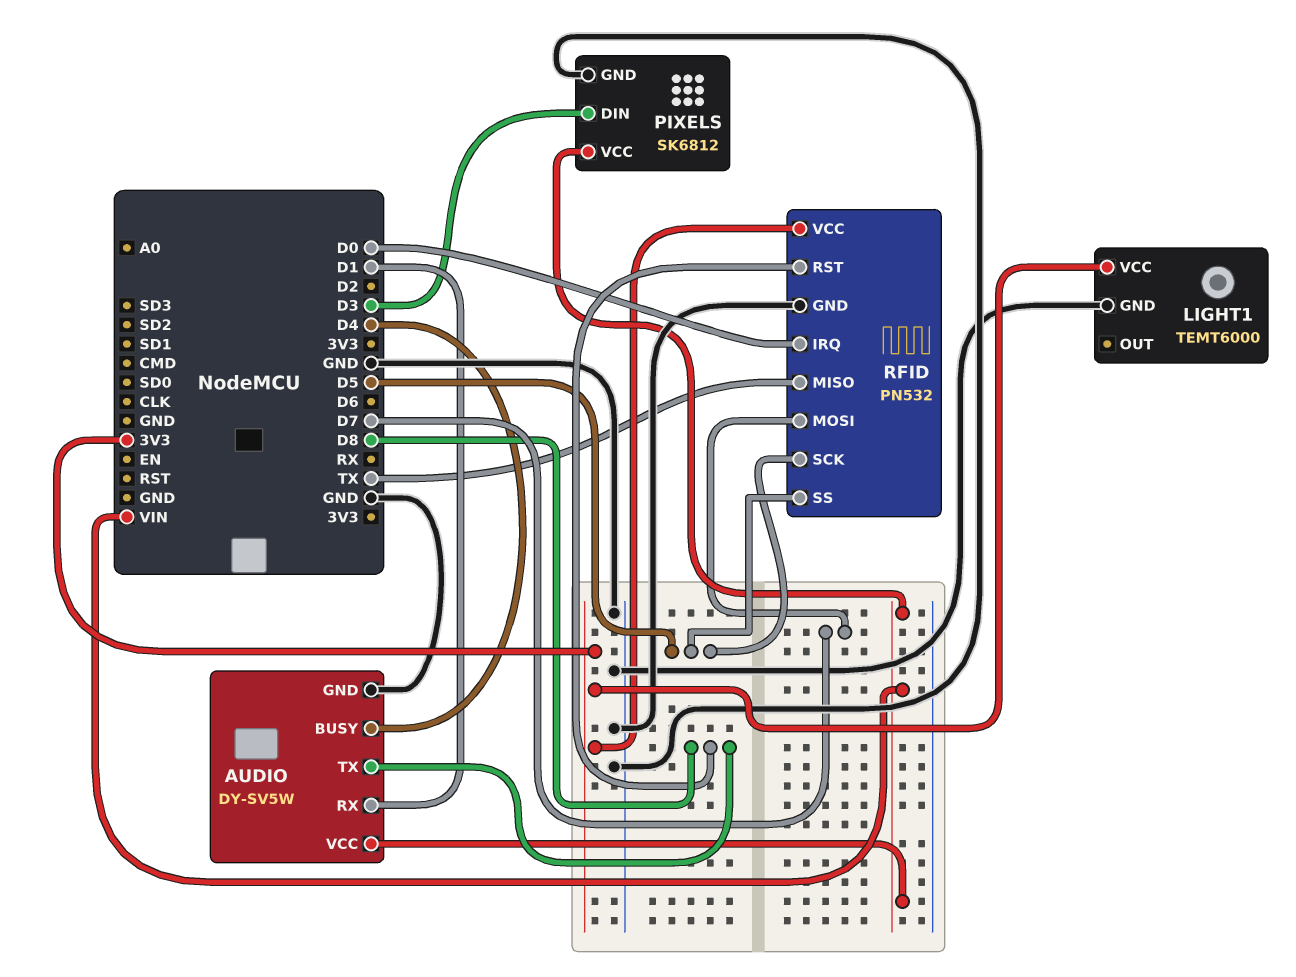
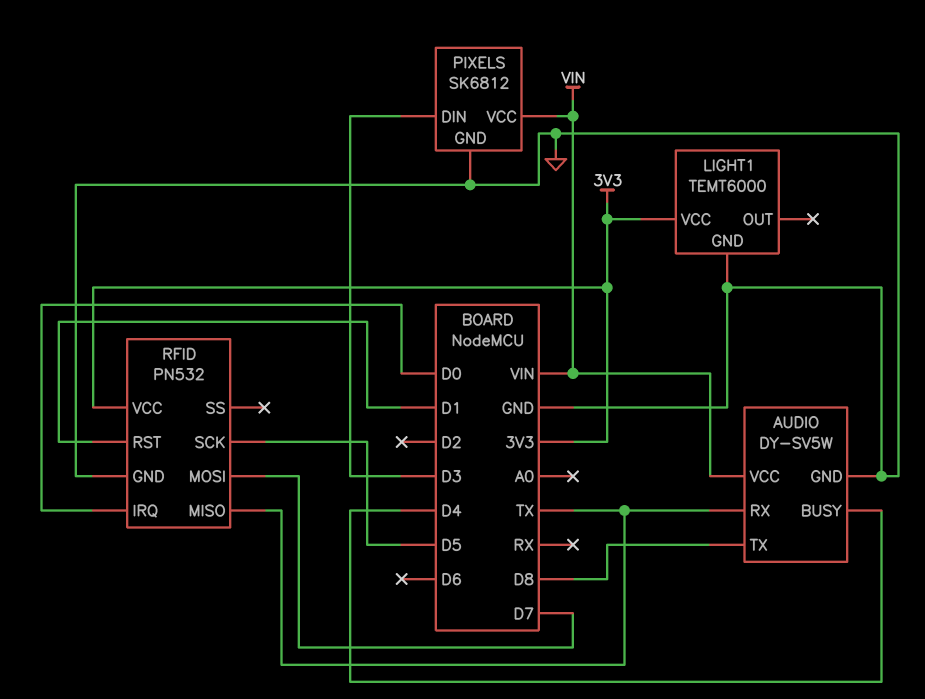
AUDIO pin RX: D1 -> TX
RFID pin RST: D8 -> D1
RFID pin SS: D5 -> none

